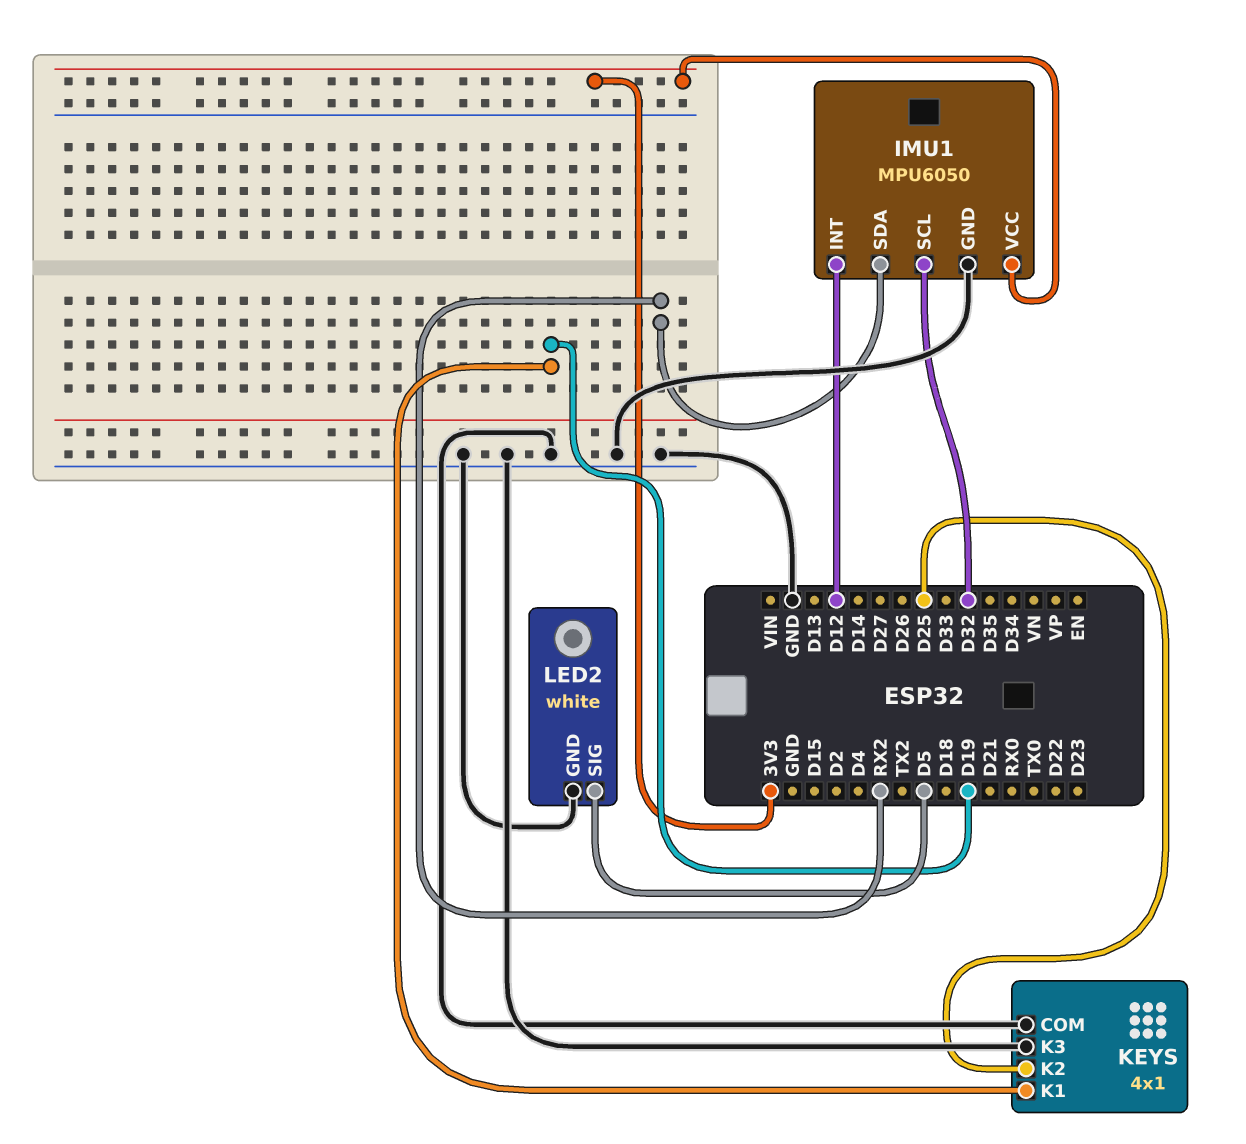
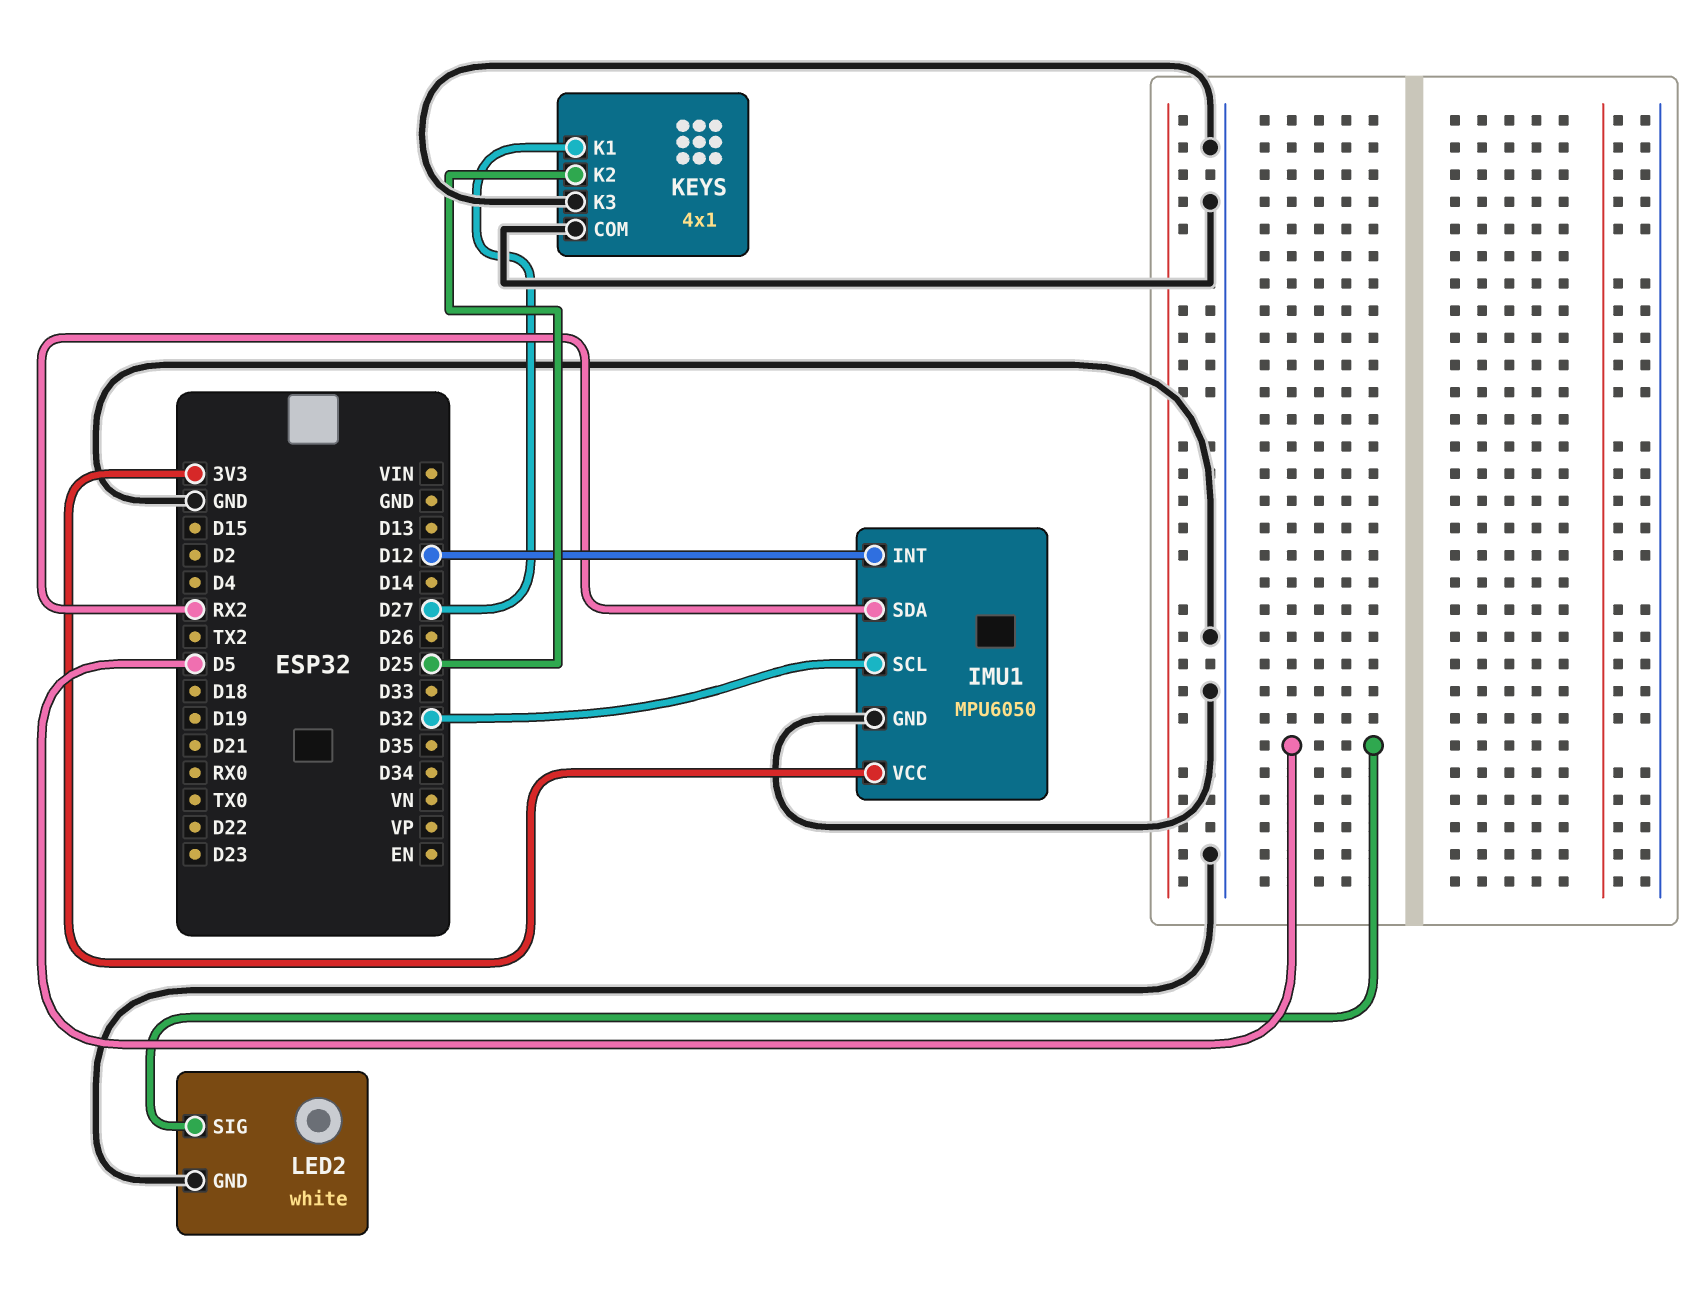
KEYS pin K1: D19 -> D27

